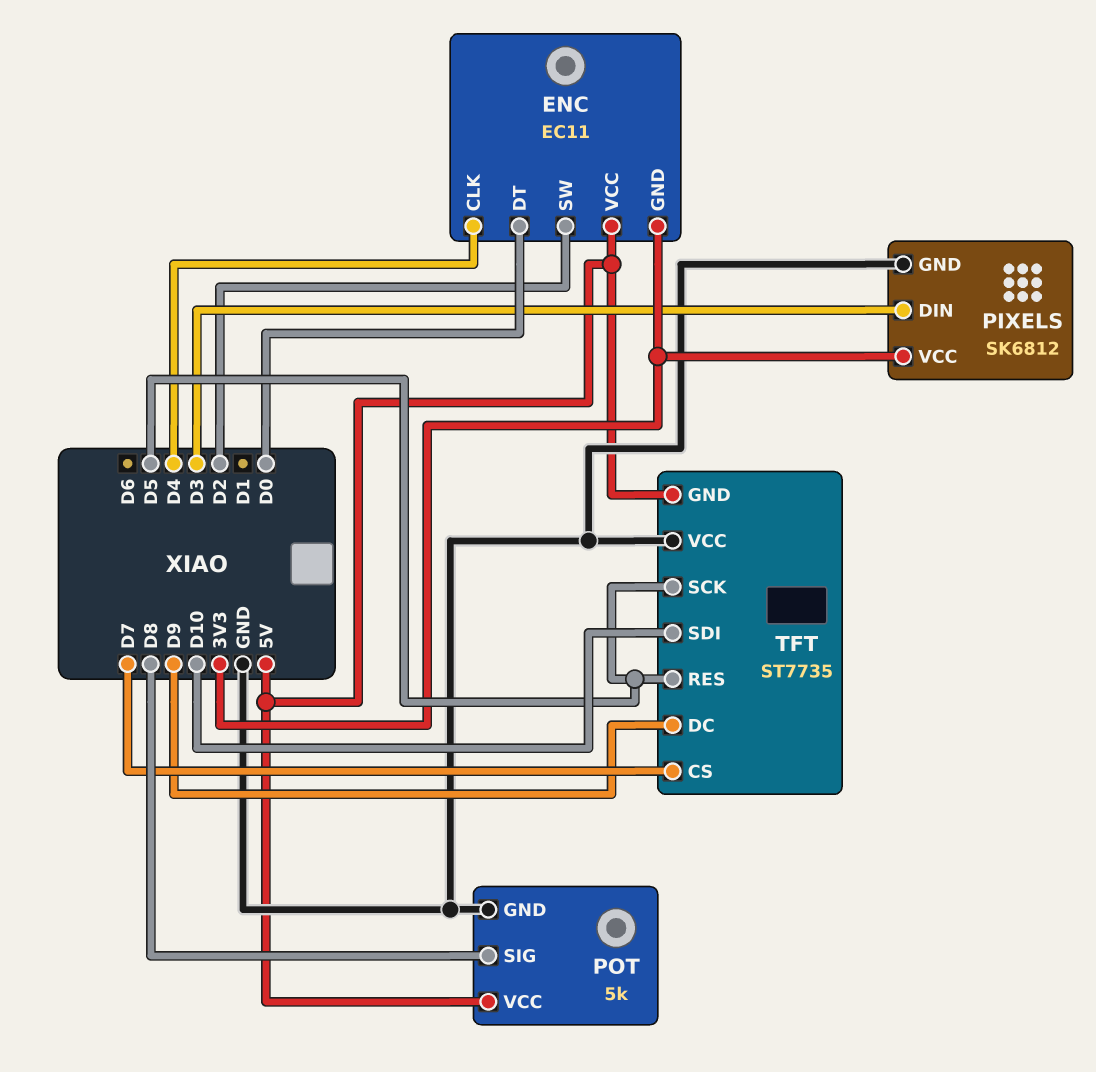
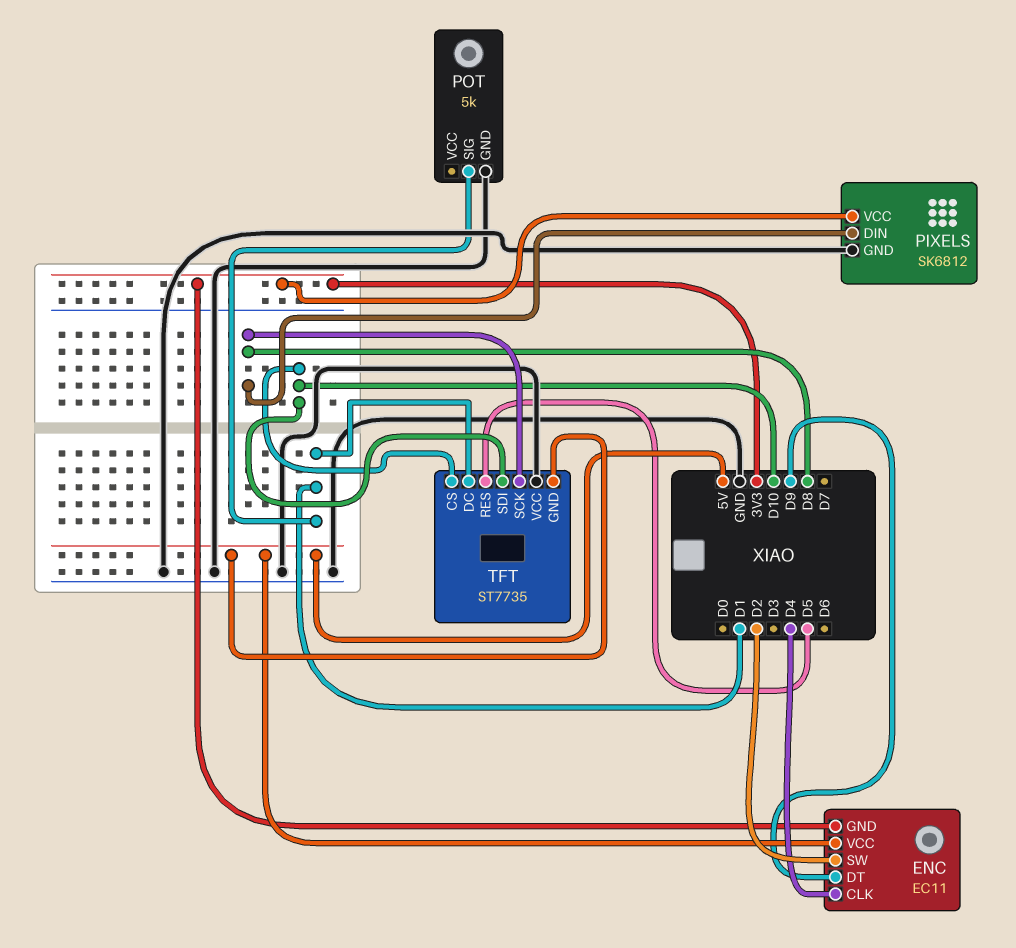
ENC pin DT: D0 -> D9
PIXELS pin DIN: D3 -> D8
POT pin SIG: D8 -> D1
POT pin VCC: 5V -> none
TFT pin CS: D7 -> D10
TFT pin DC: D9 -> D1
TFT pin SCK: D5 -> D8

